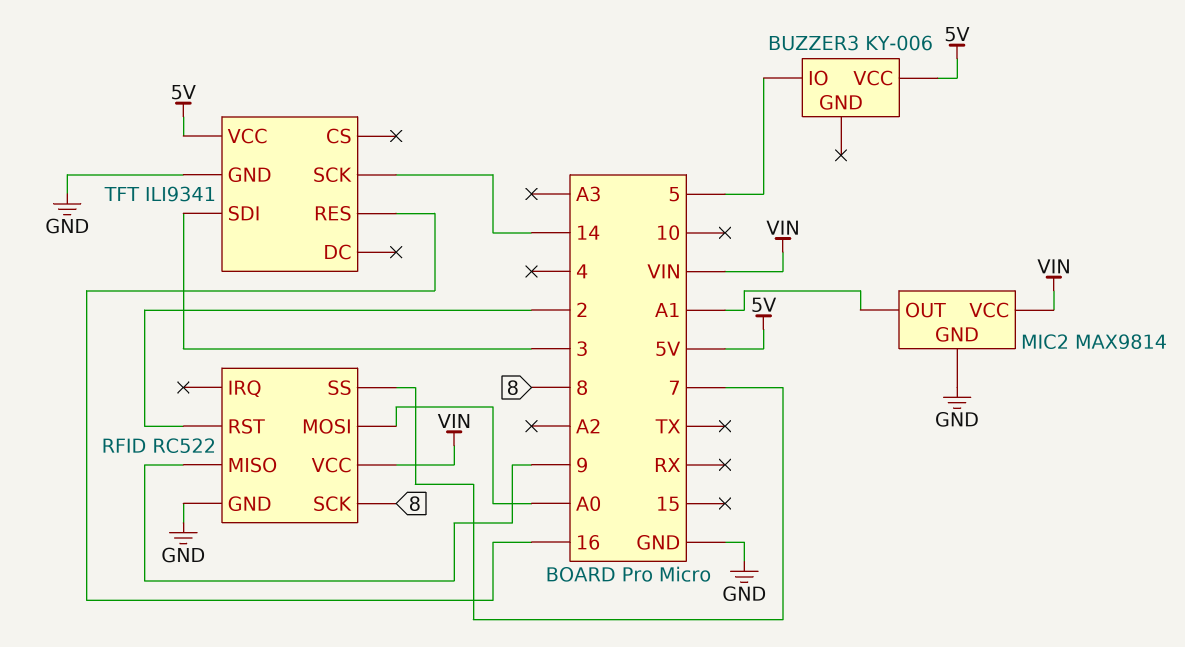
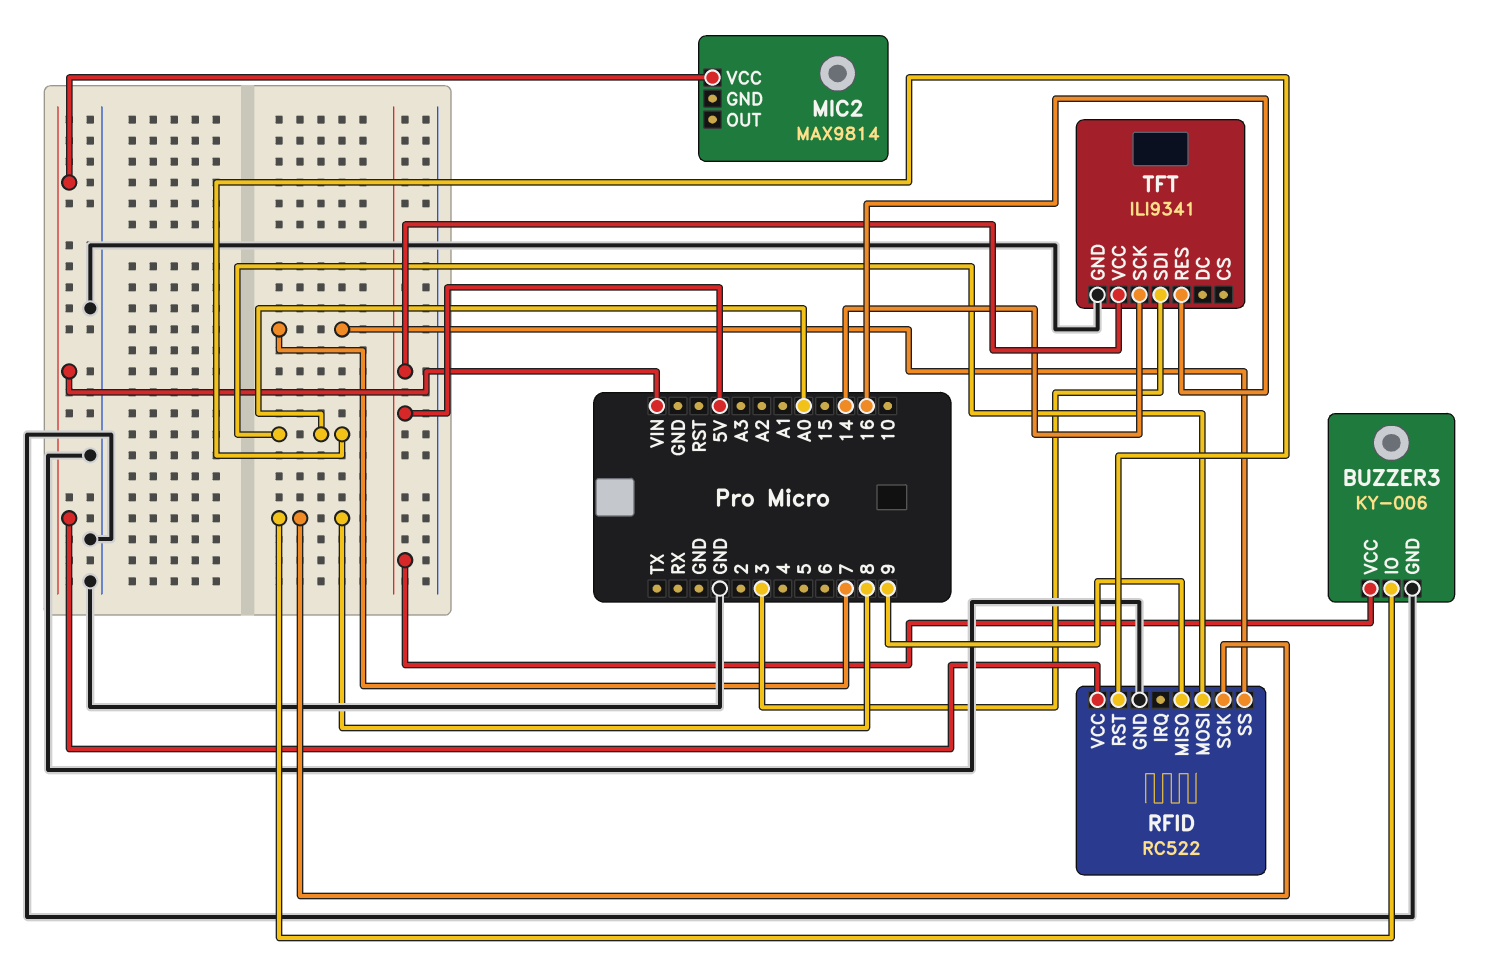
BUZZER3 pin GND: none -> GND
BUZZER3 pin IO: 5 -> 8
MIC2 pin GND: GND -> none
MIC2 pin OUT: A1 -> none
RFID pin RST: 2 -> A0

